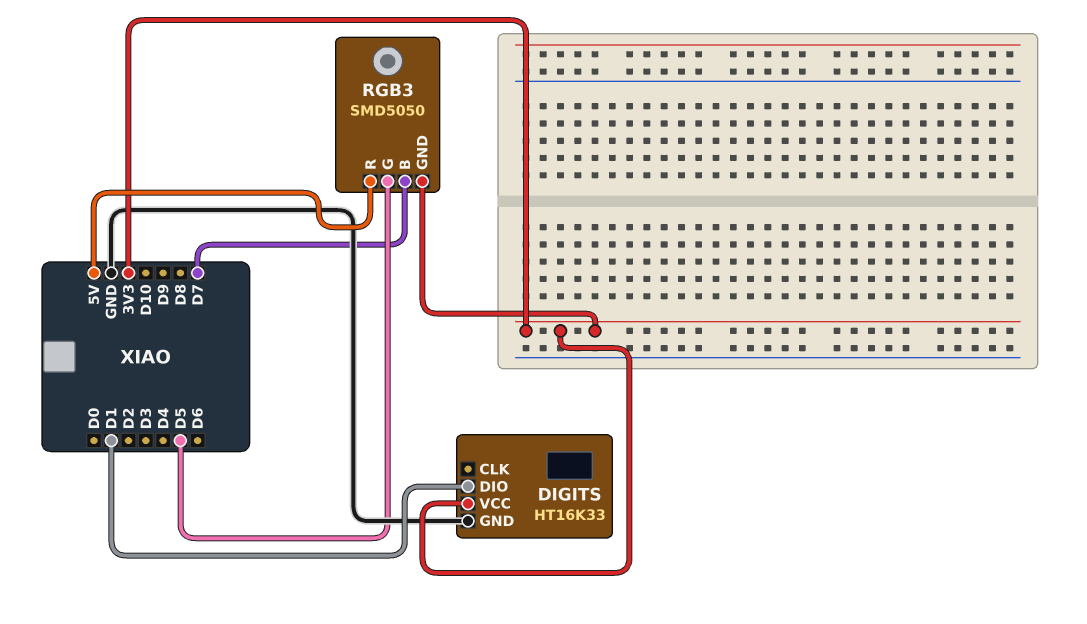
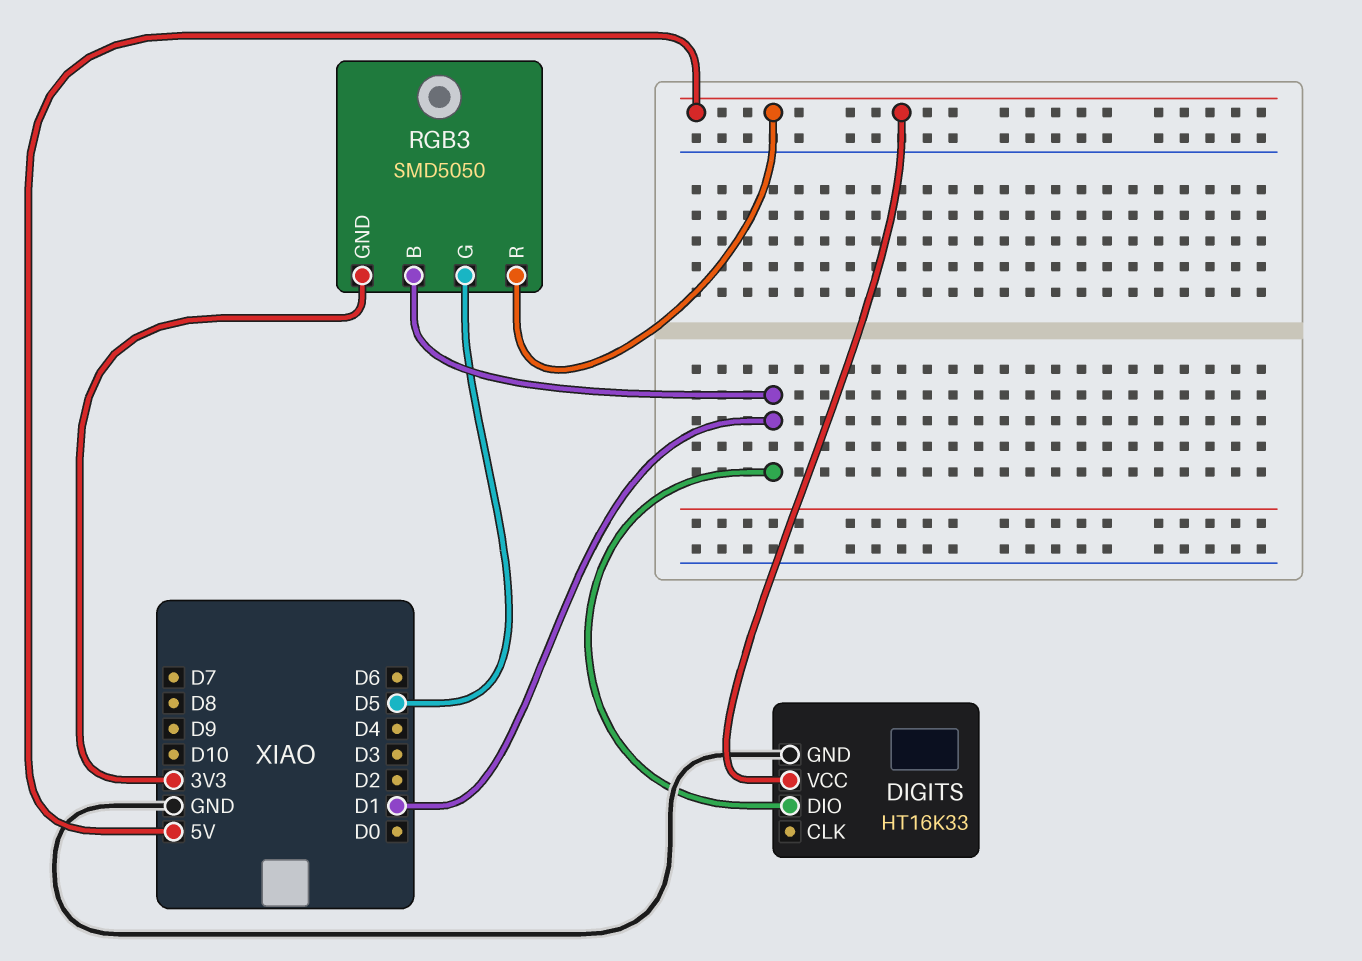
DIGITS pin VCC: 3V3 -> 5V
RGB3 pin B: D7 -> D1

